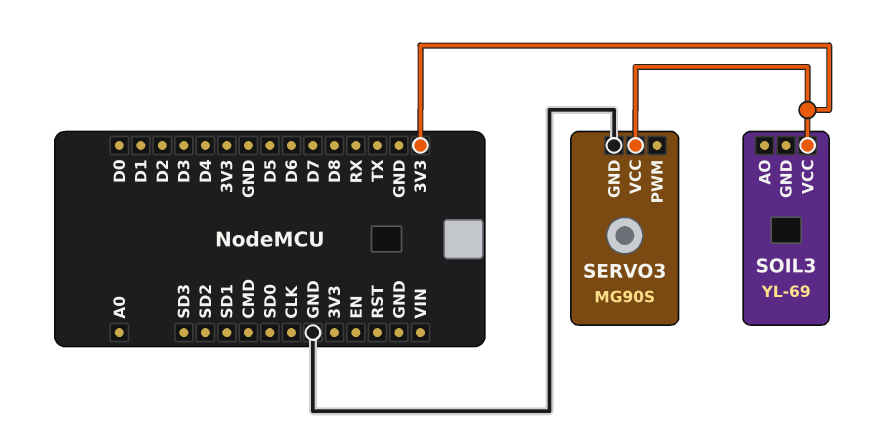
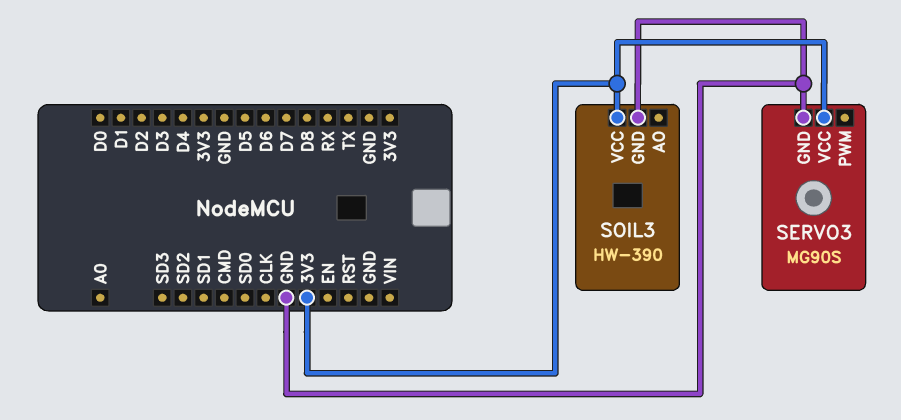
SOIL3: YL-69 -> HW-390
SOIL3 pin GND: none -> GND

